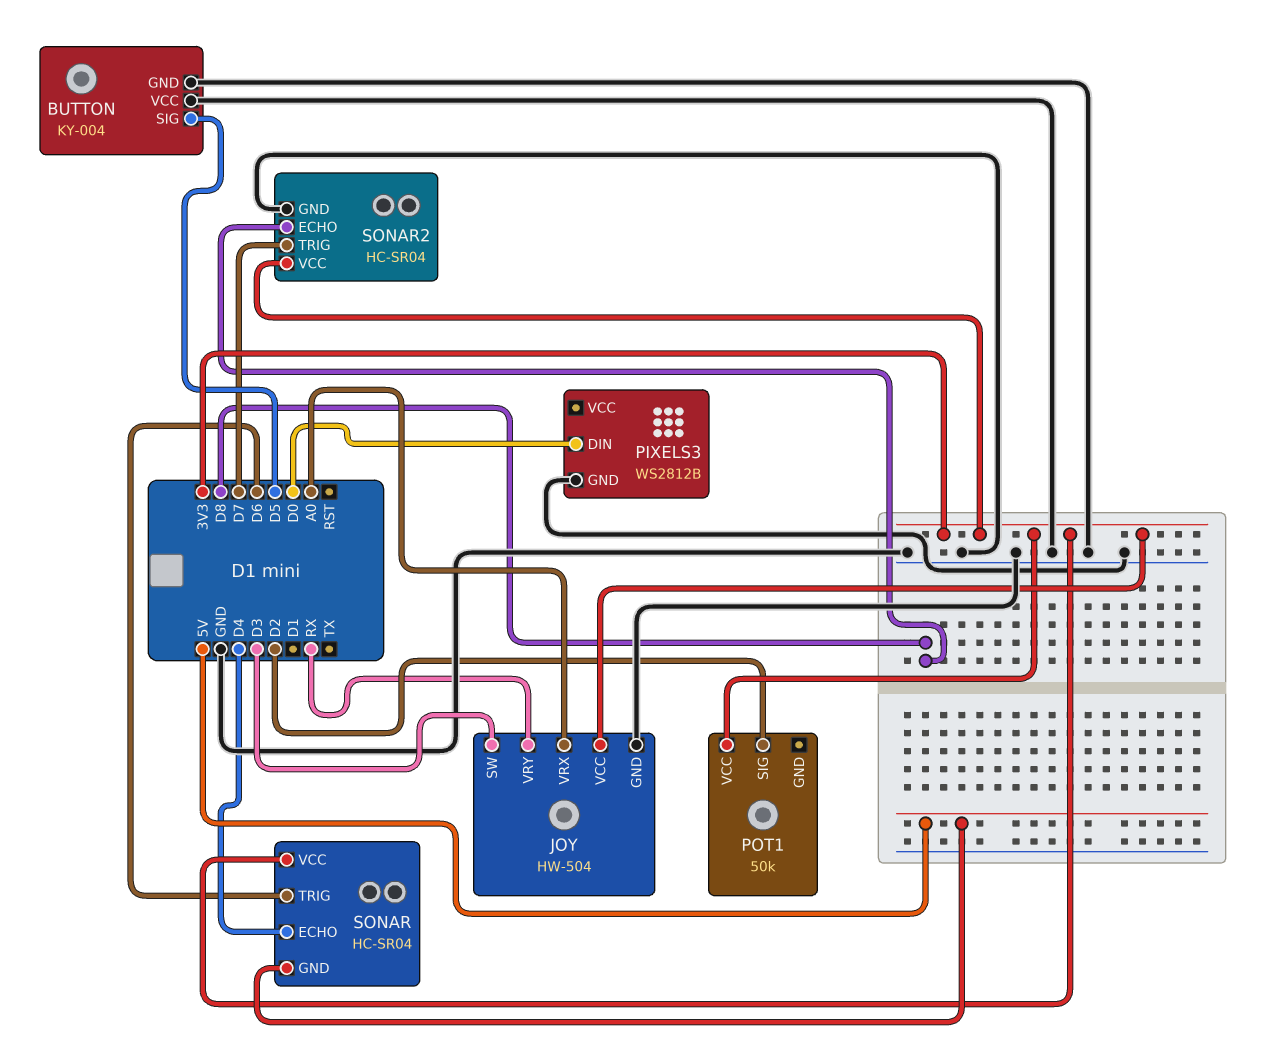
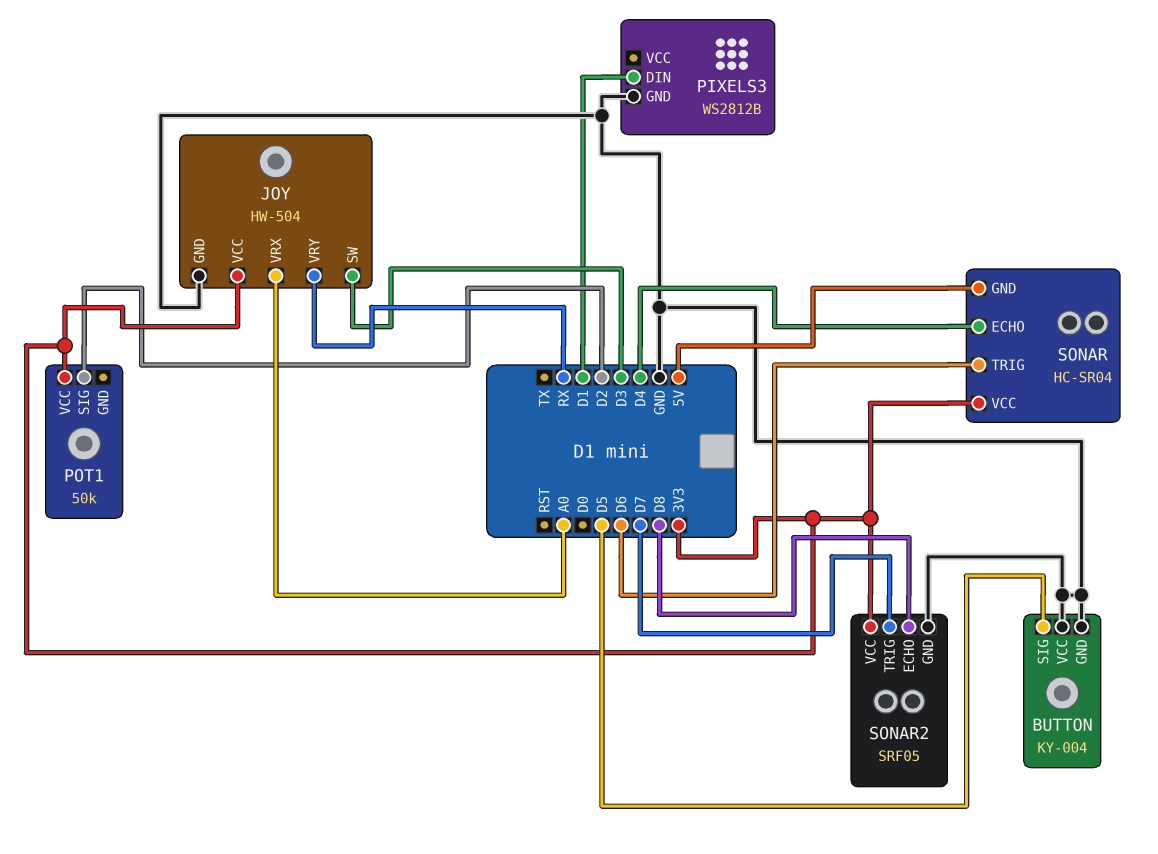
PIXELS3 pin DIN: D0 -> D1
SONAR2: HC-SR04 -> SRF05

